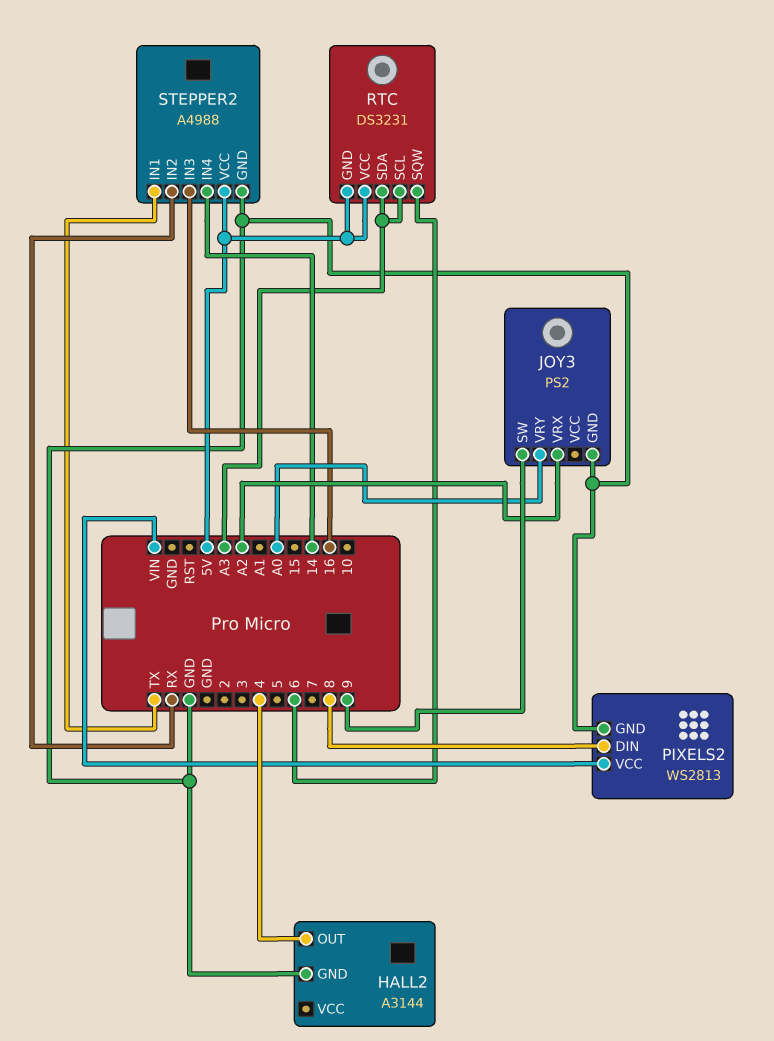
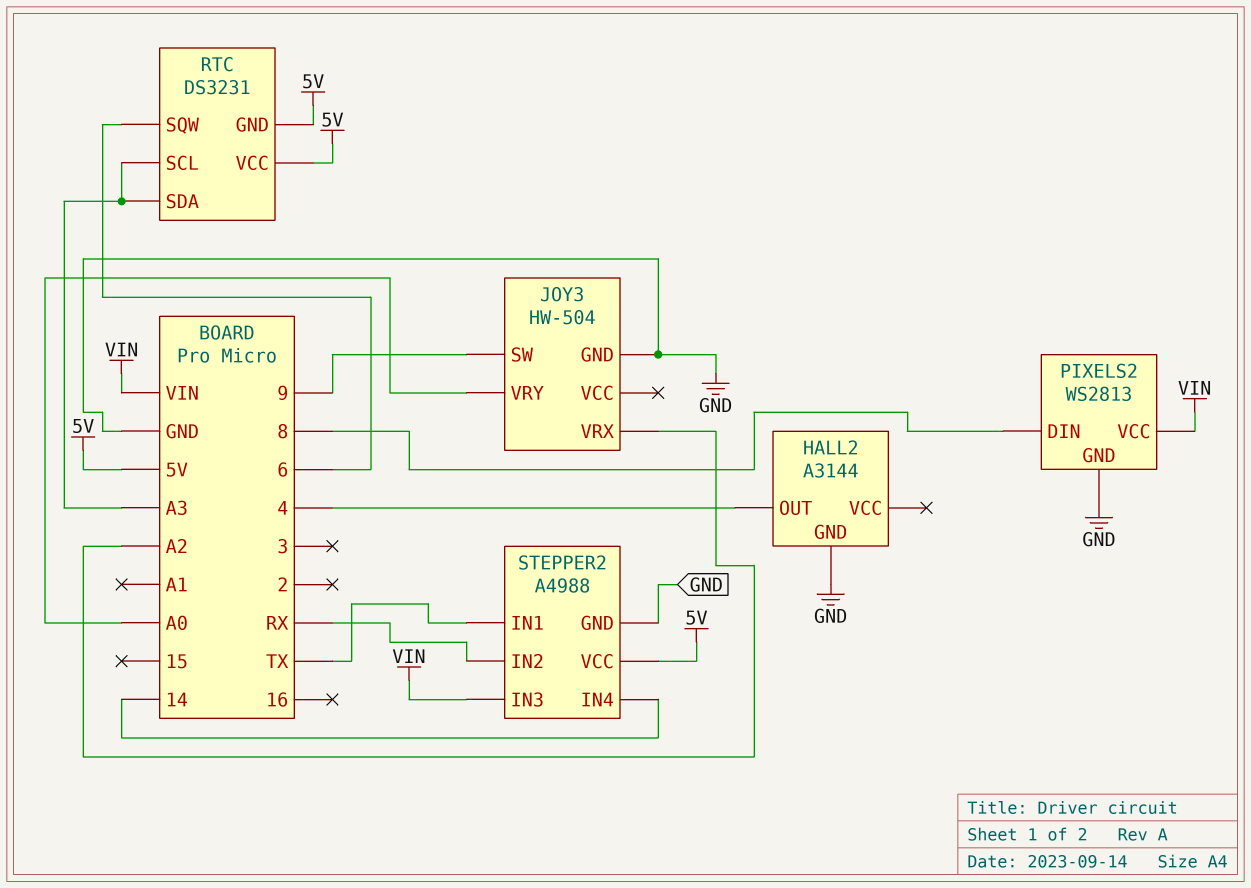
JOY3: PS2 -> HW-504
STEPPER2 pin IN3: 16 -> VIN

